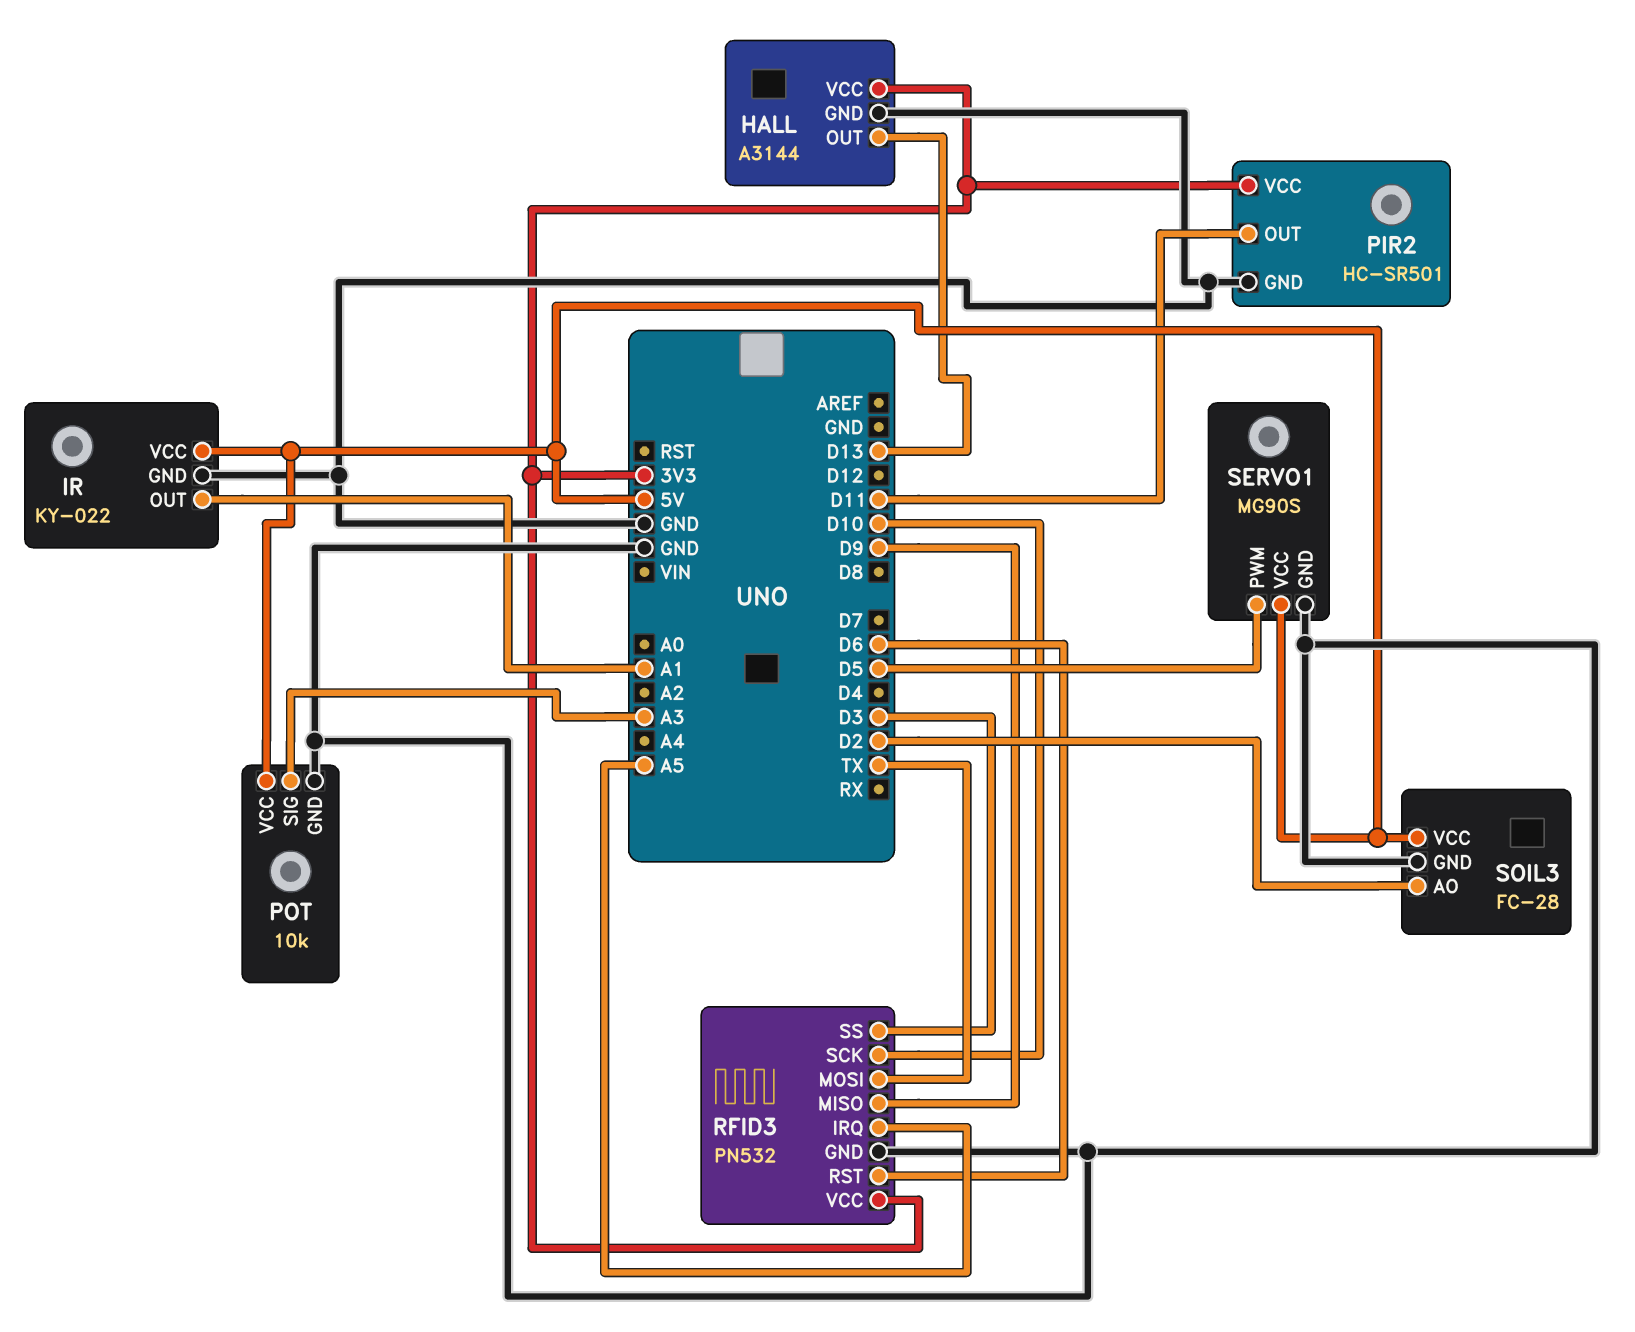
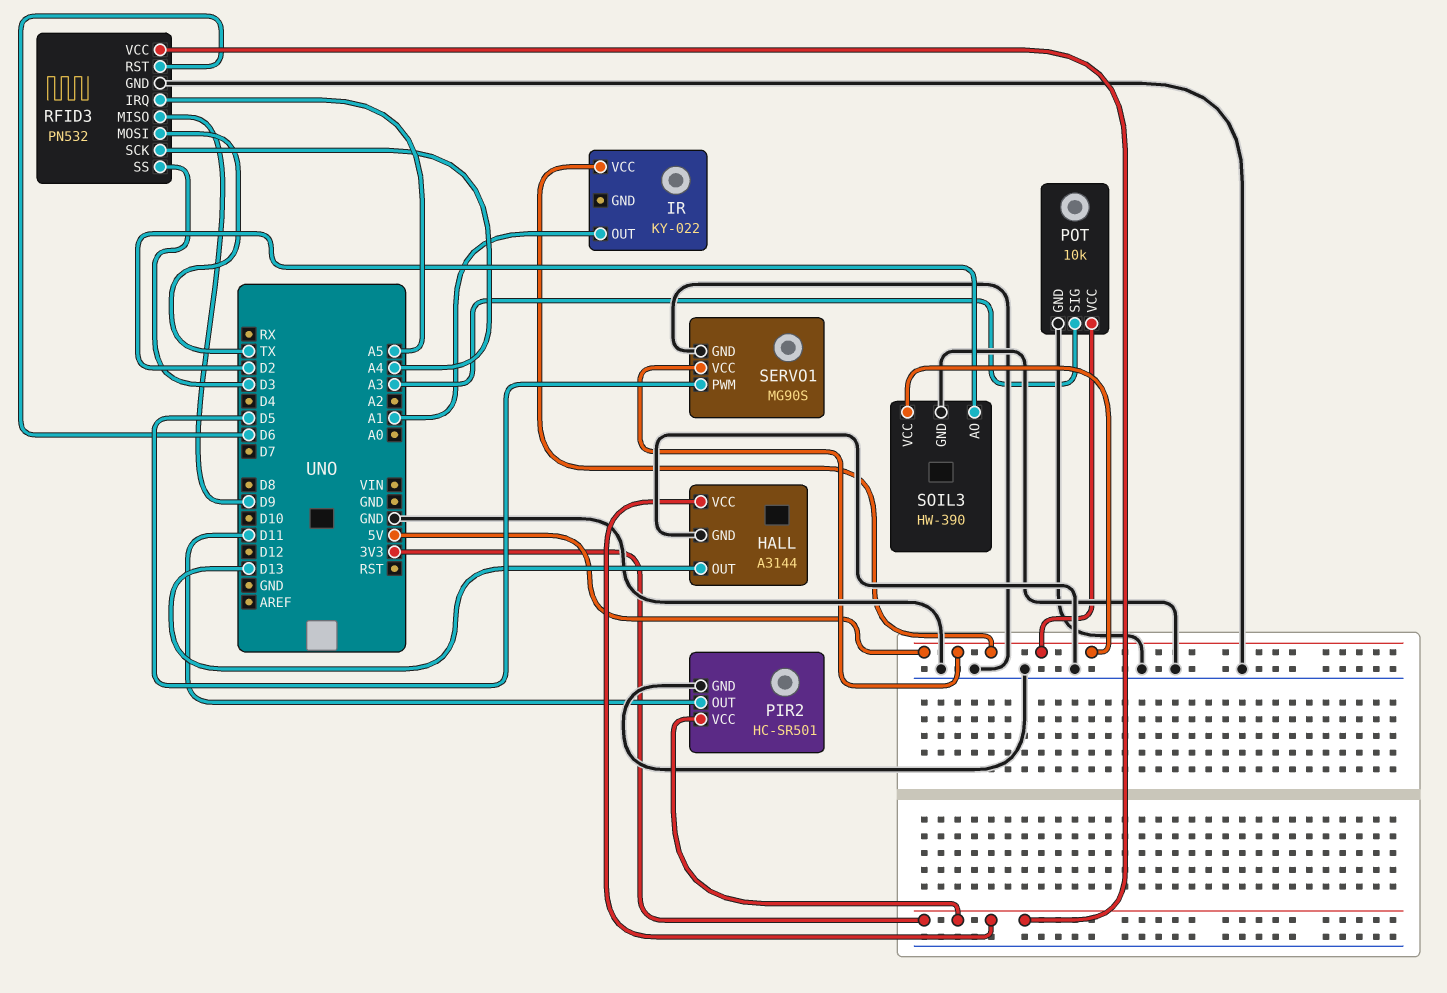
IR pin GND: GND -> none
RFID3 pin SCK: D10 -> A4
SOIL3: FC-28 -> HW-390

